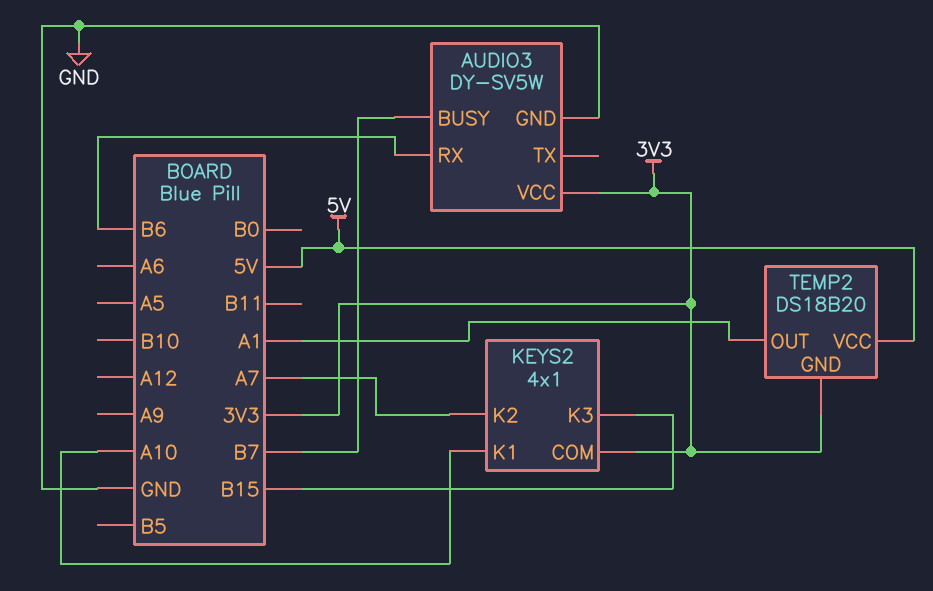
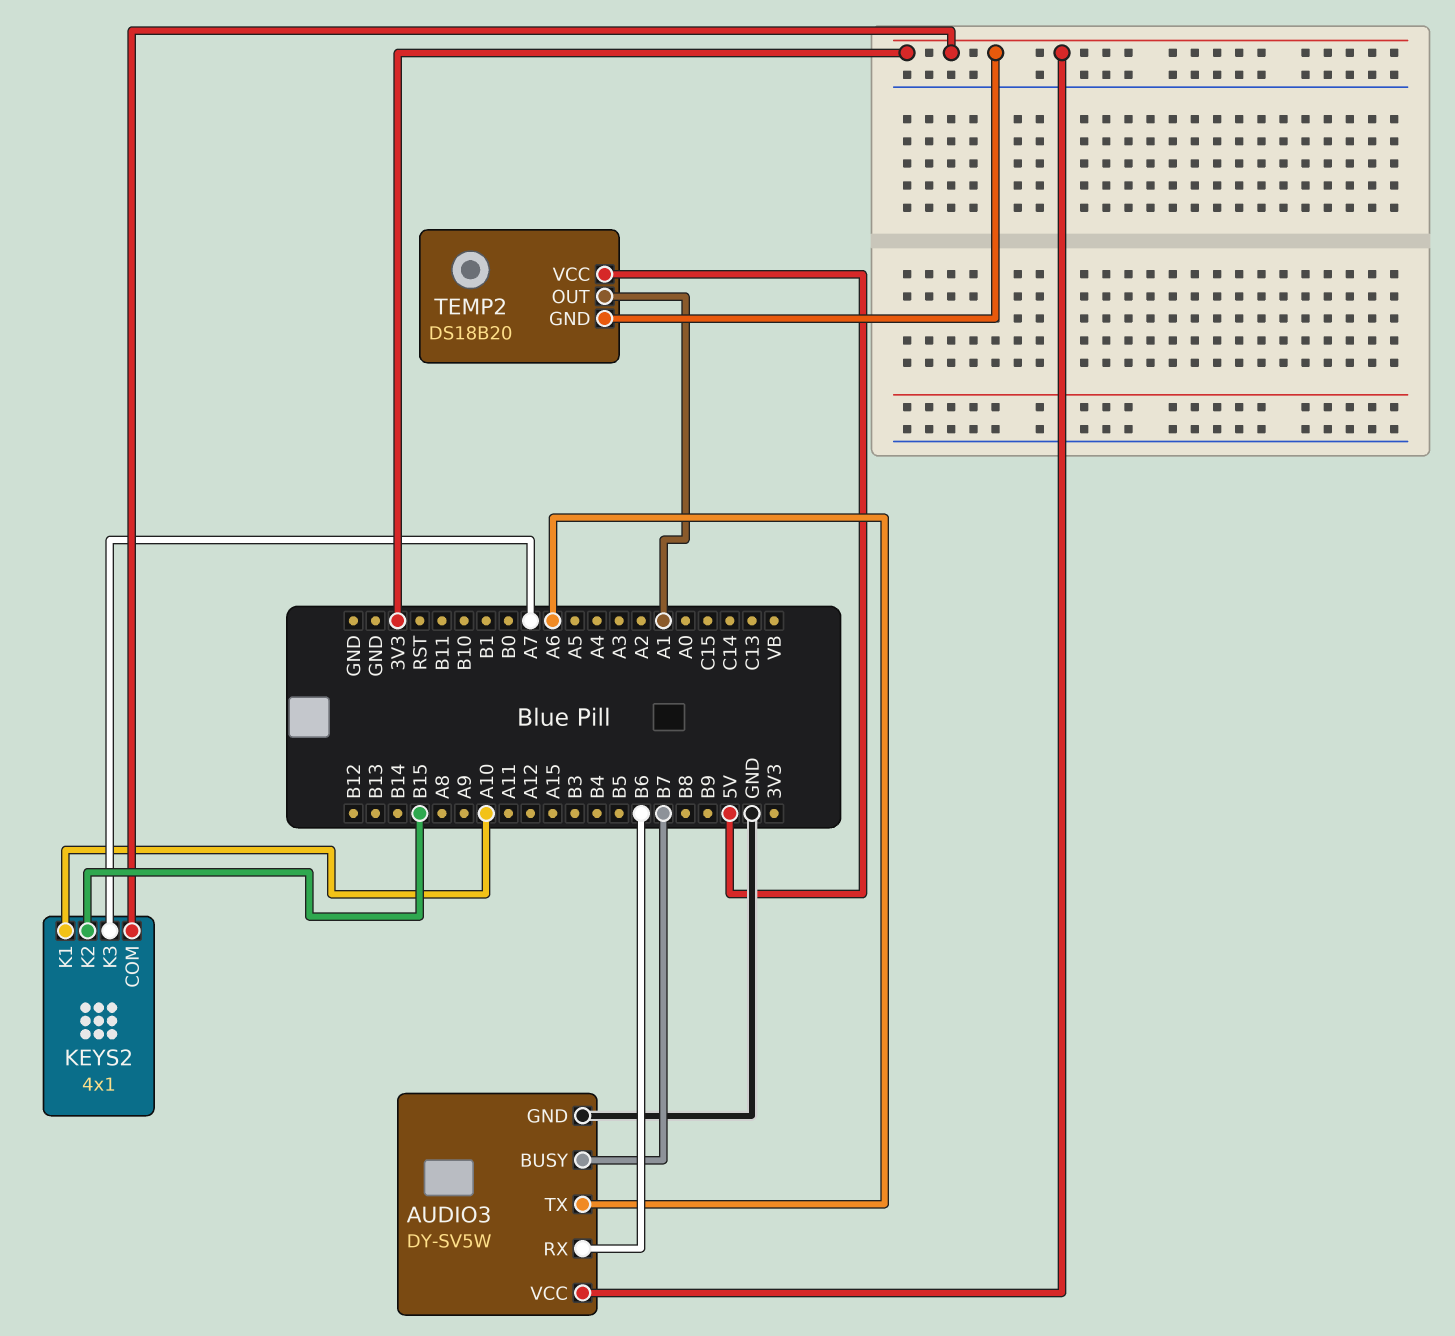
AUDIO3 pin TX: none -> A6
KEYS2 pin K2: A7 -> B15
KEYS2 pin K3: B15 -> A7

